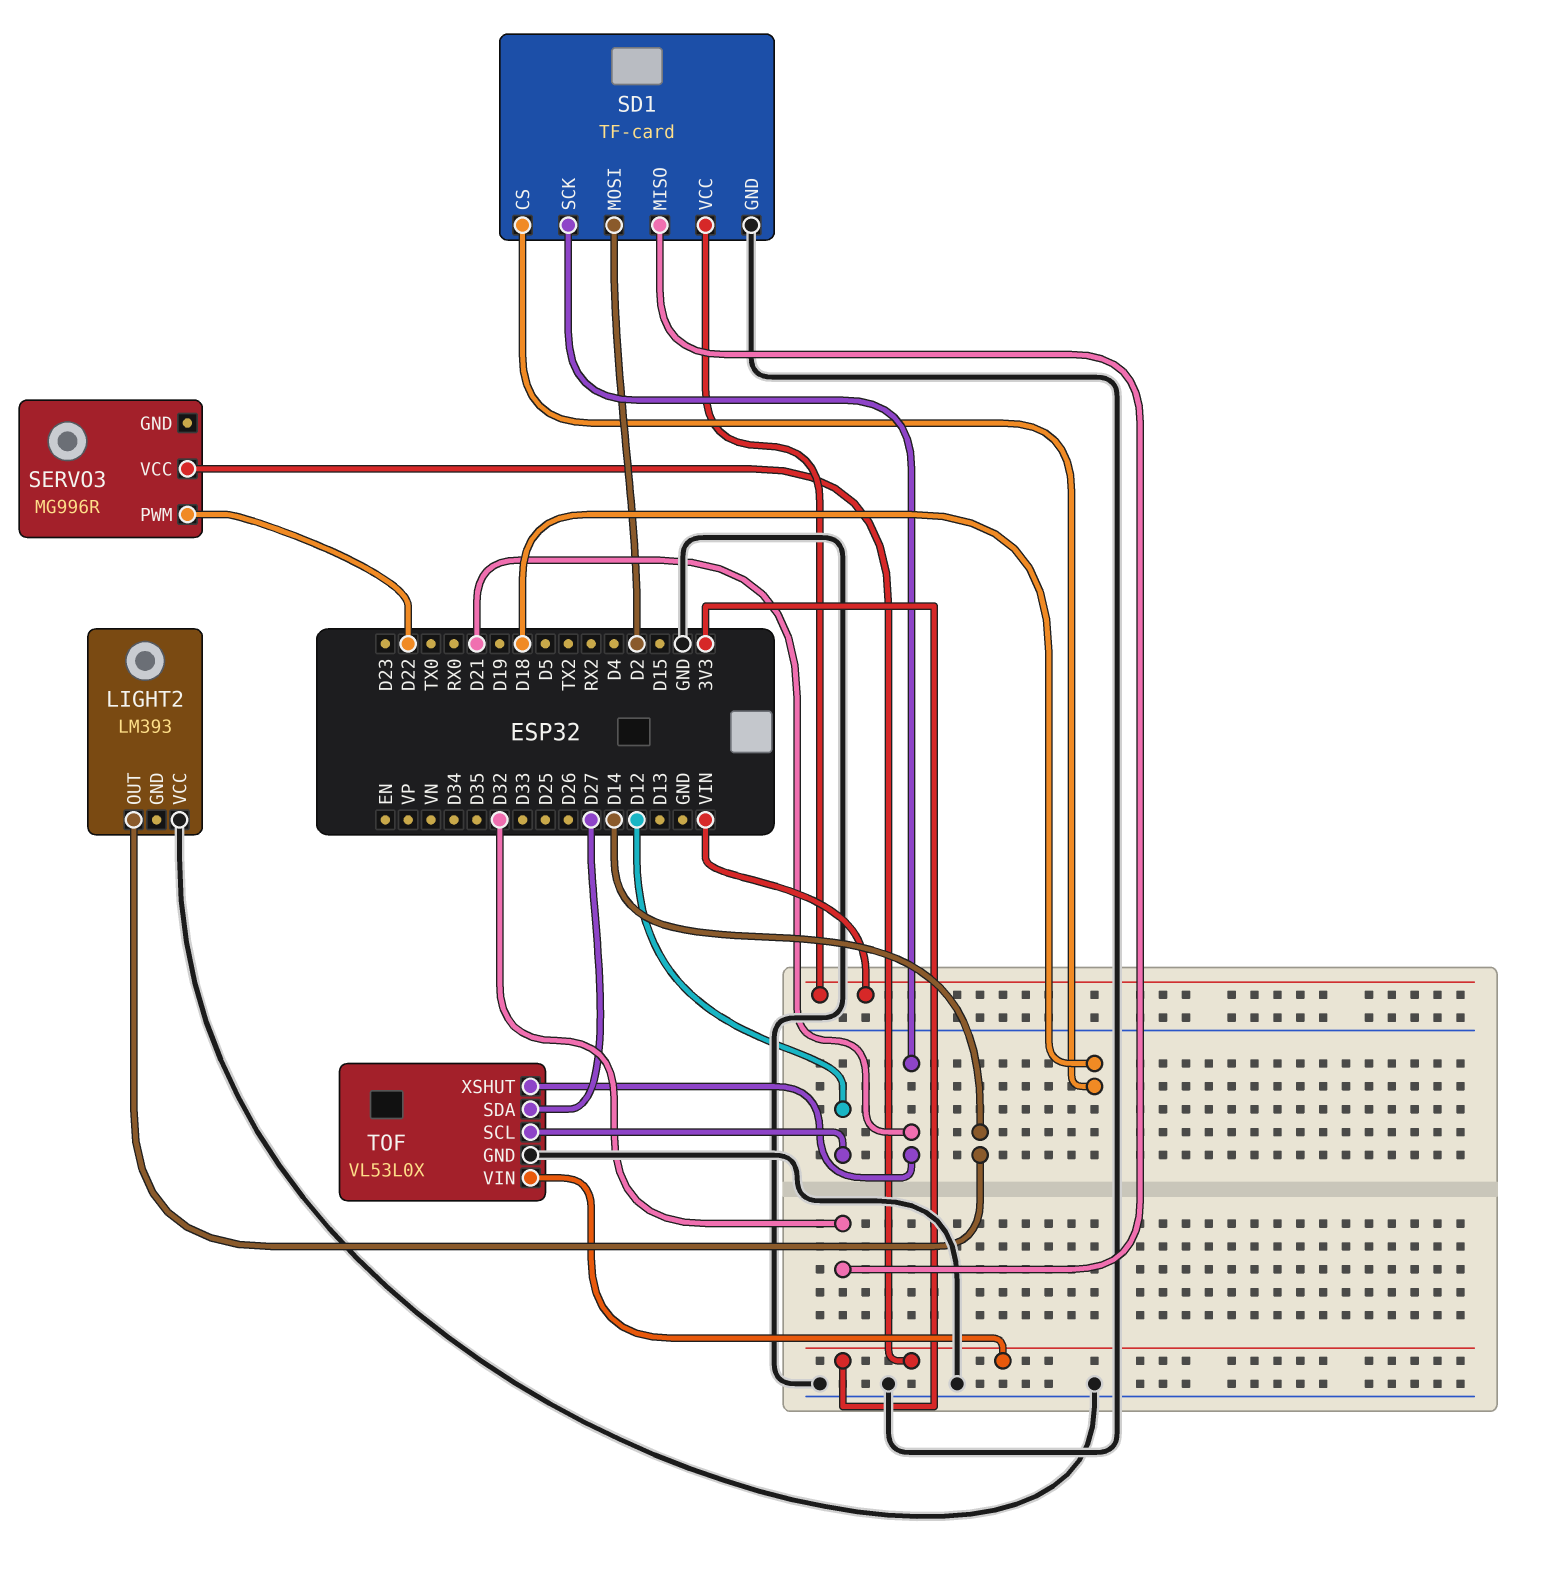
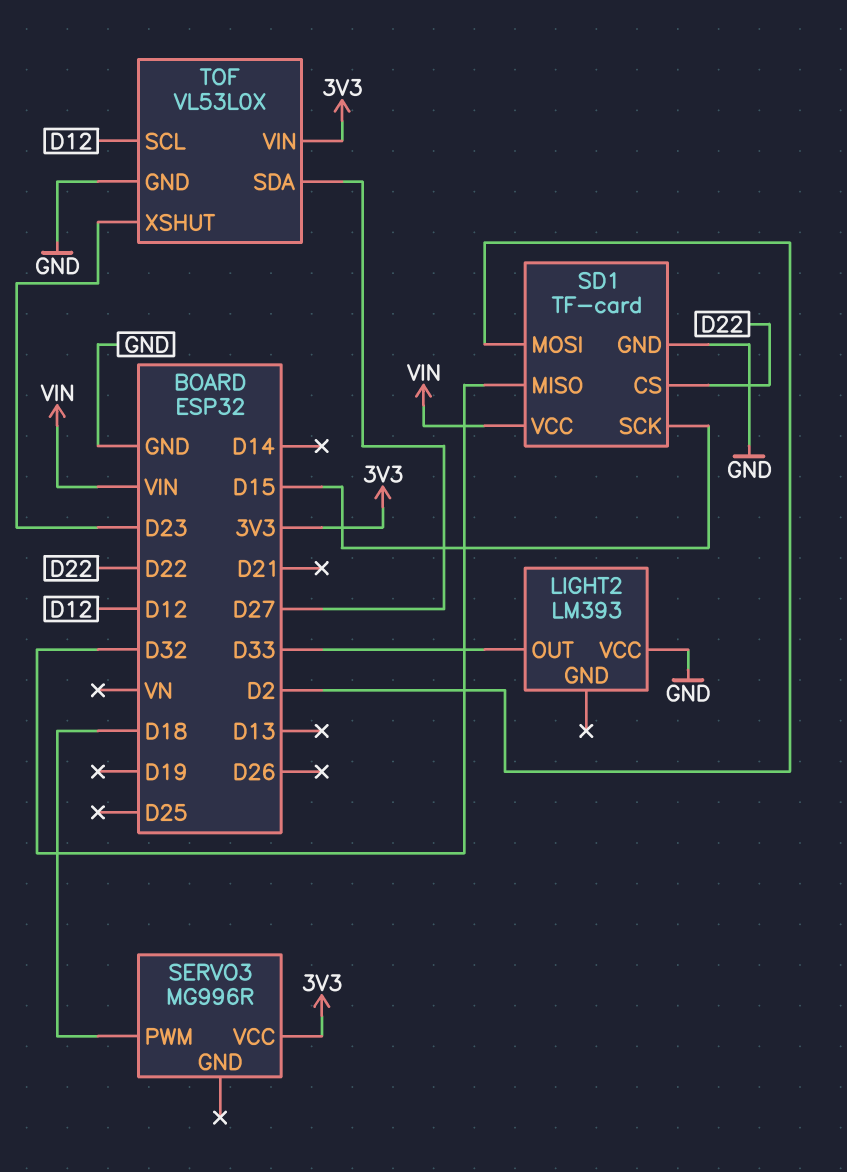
LIGHT2 pin OUT: D14 -> D33
SD1 pin CS: D18 -> D22
SD1 pin SCK: D21 -> D15
SERVO3 pin PWM: D22 -> D18
TOF pin XSHUT: D21 -> D23

